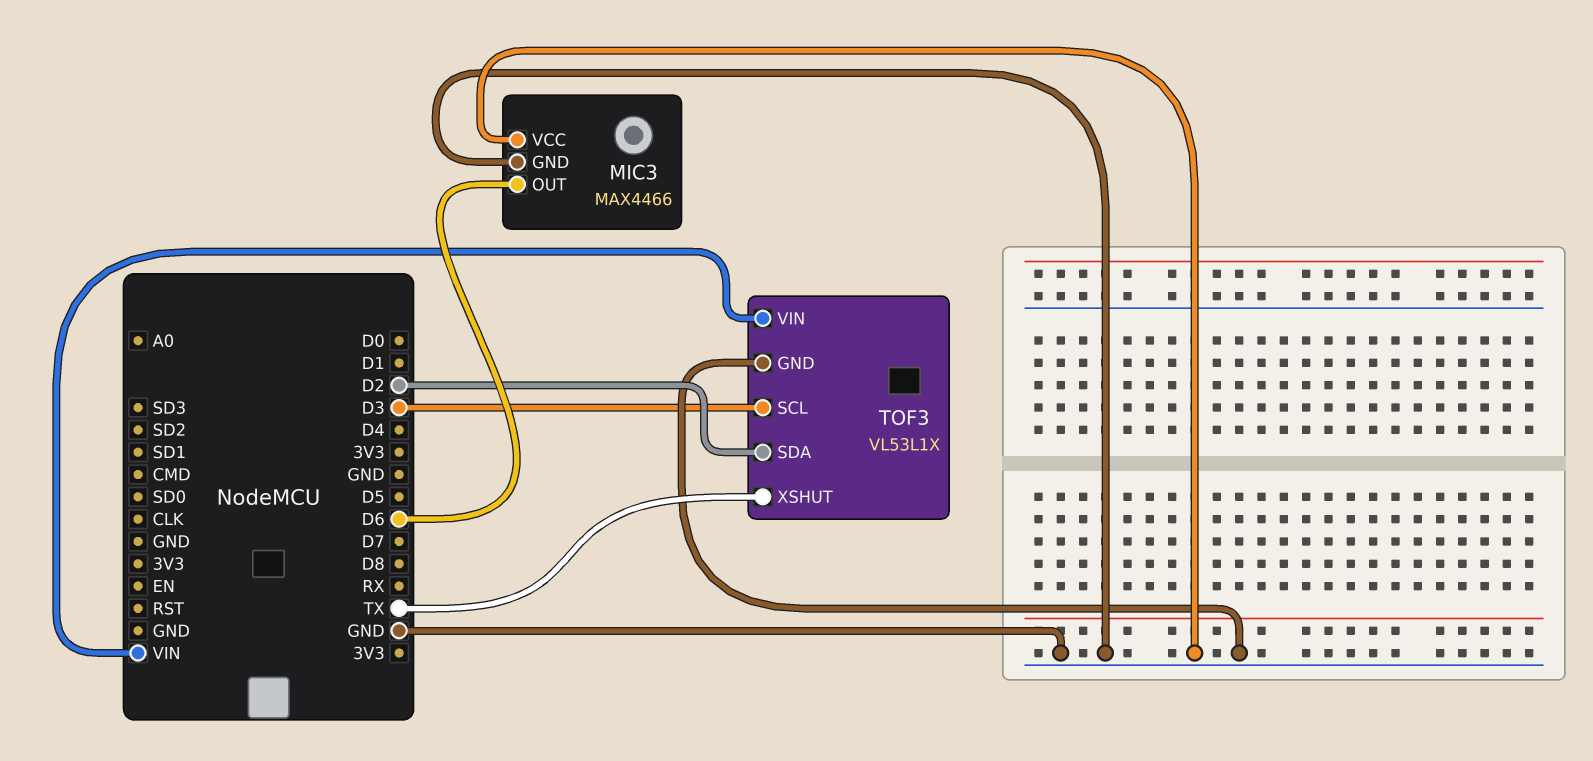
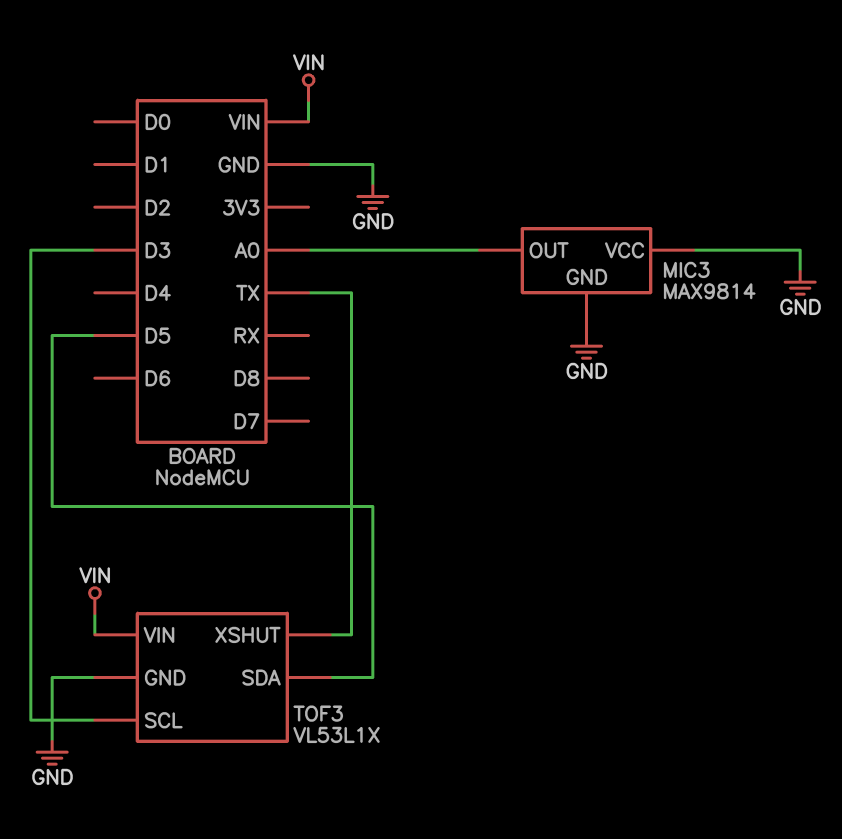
MIC3: MAX4466 -> MAX9814
MIC3 pin OUT: D6 -> A0
TOF3 pin SDA: D2 -> D5

